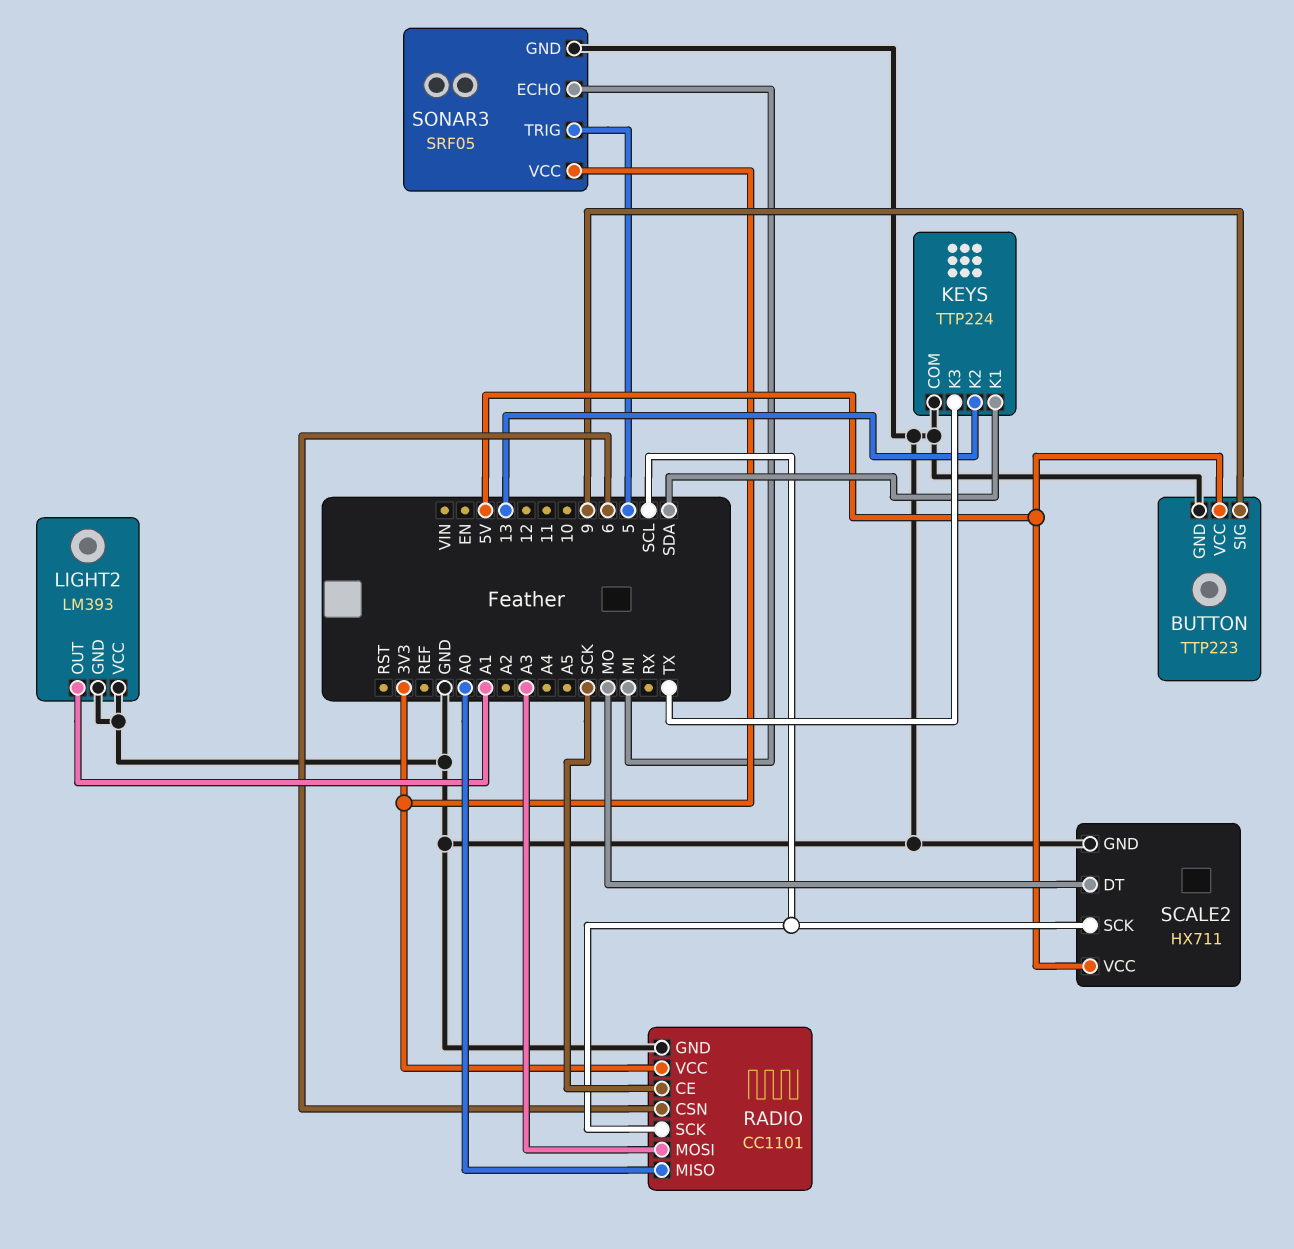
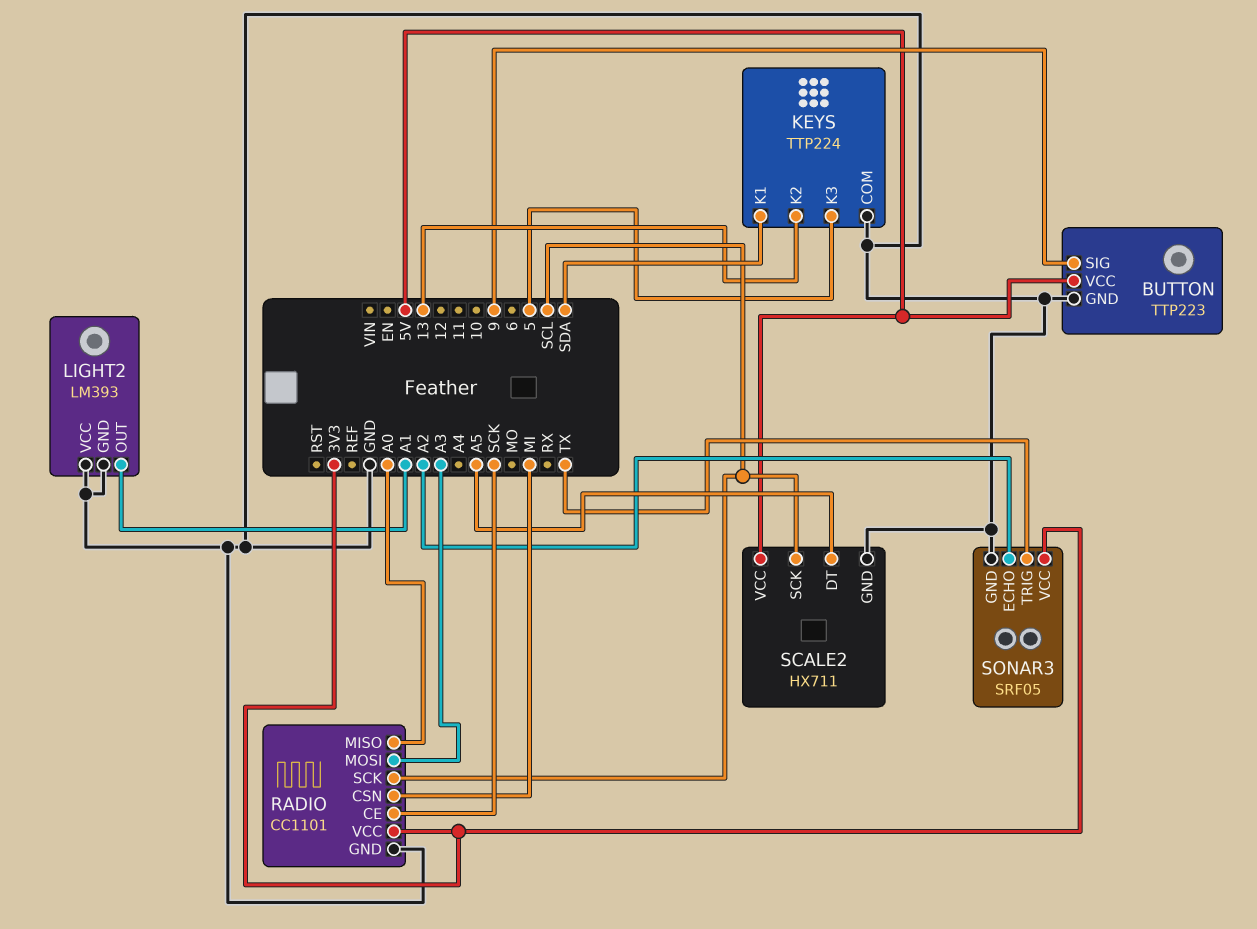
KEYS pin K3: TX -> 5
RADIO pin CSN: 6 -> MI
SCALE2 pin DT: MO -> A5
SONAR3 pin ECHO: MI -> A2
SONAR3 pin TRIG: 5 -> TX

